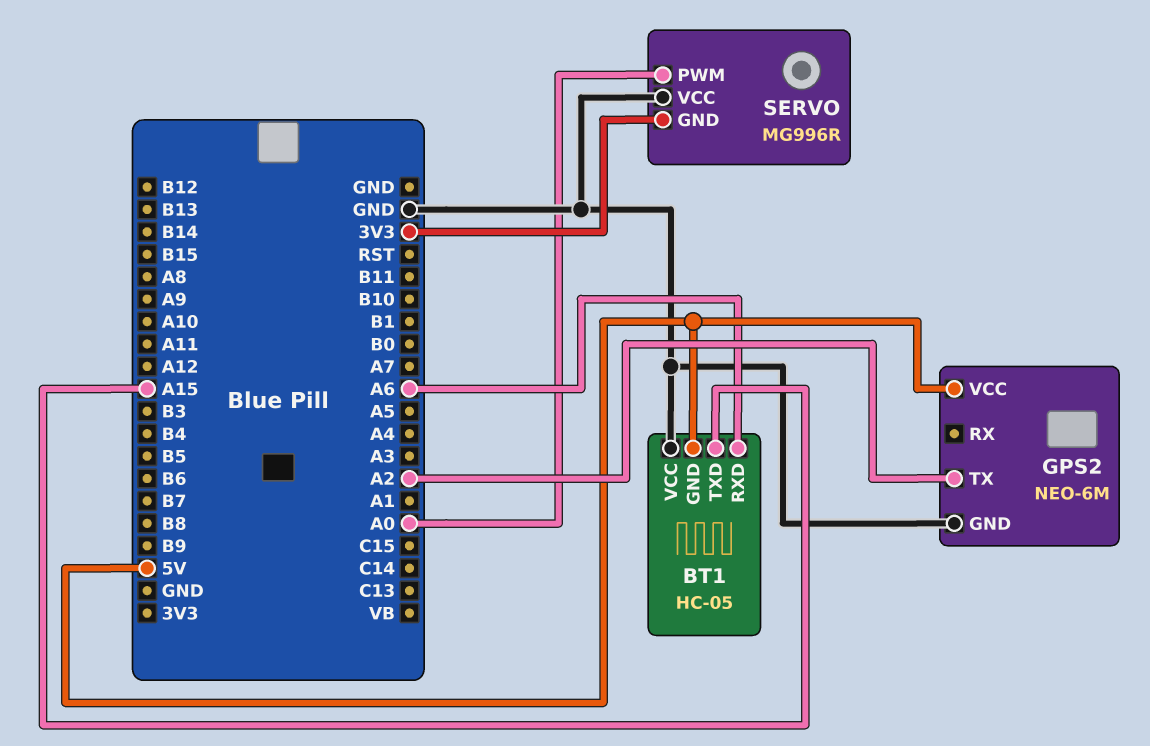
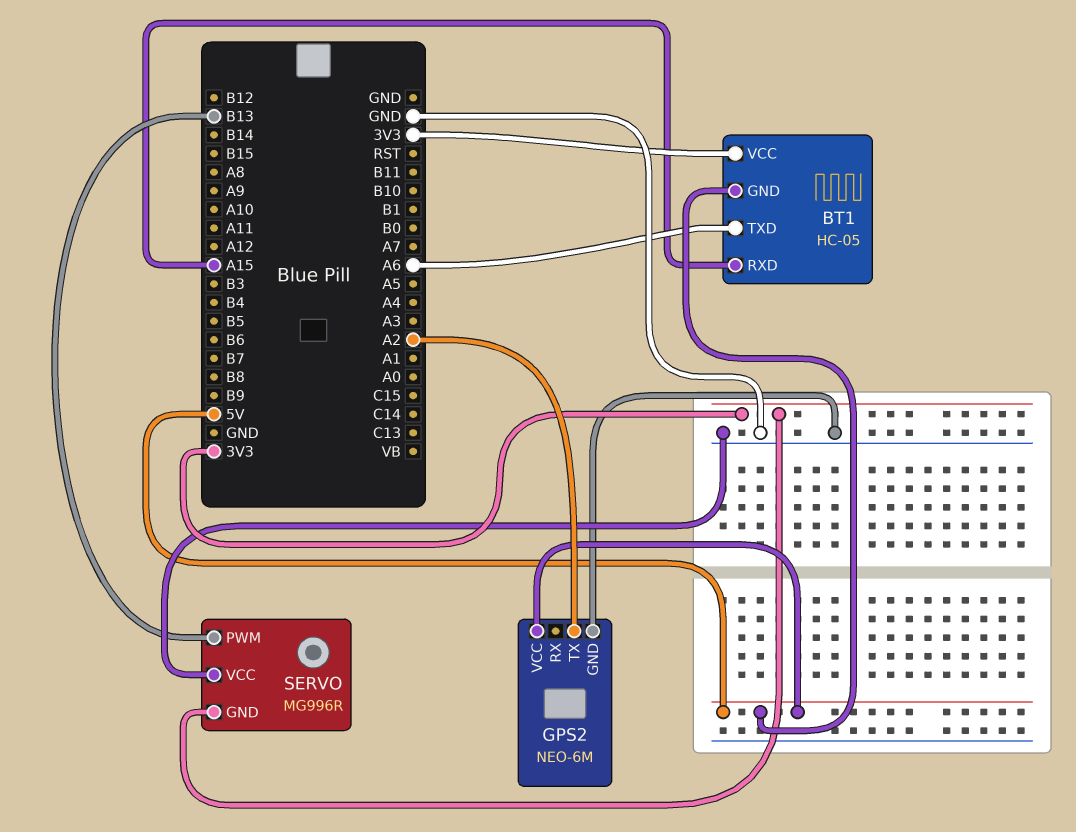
BT1 pin RXD: A6 -> A15
BT1 pin TXD: A15 -> A6
BT1 pin VCC: GND -> 3V3
SERVO pin PWM: A0 -> B13

